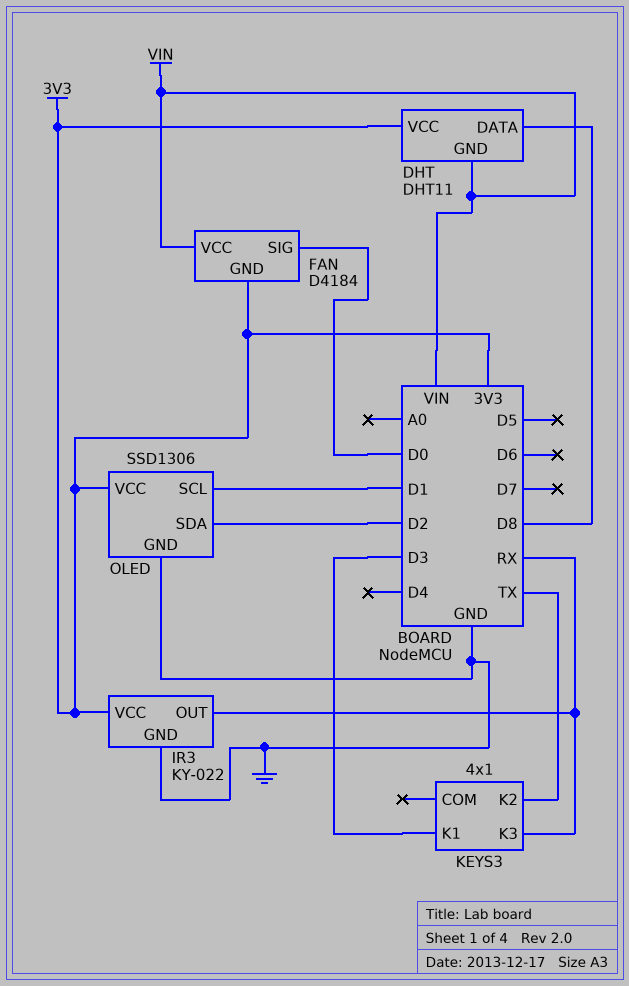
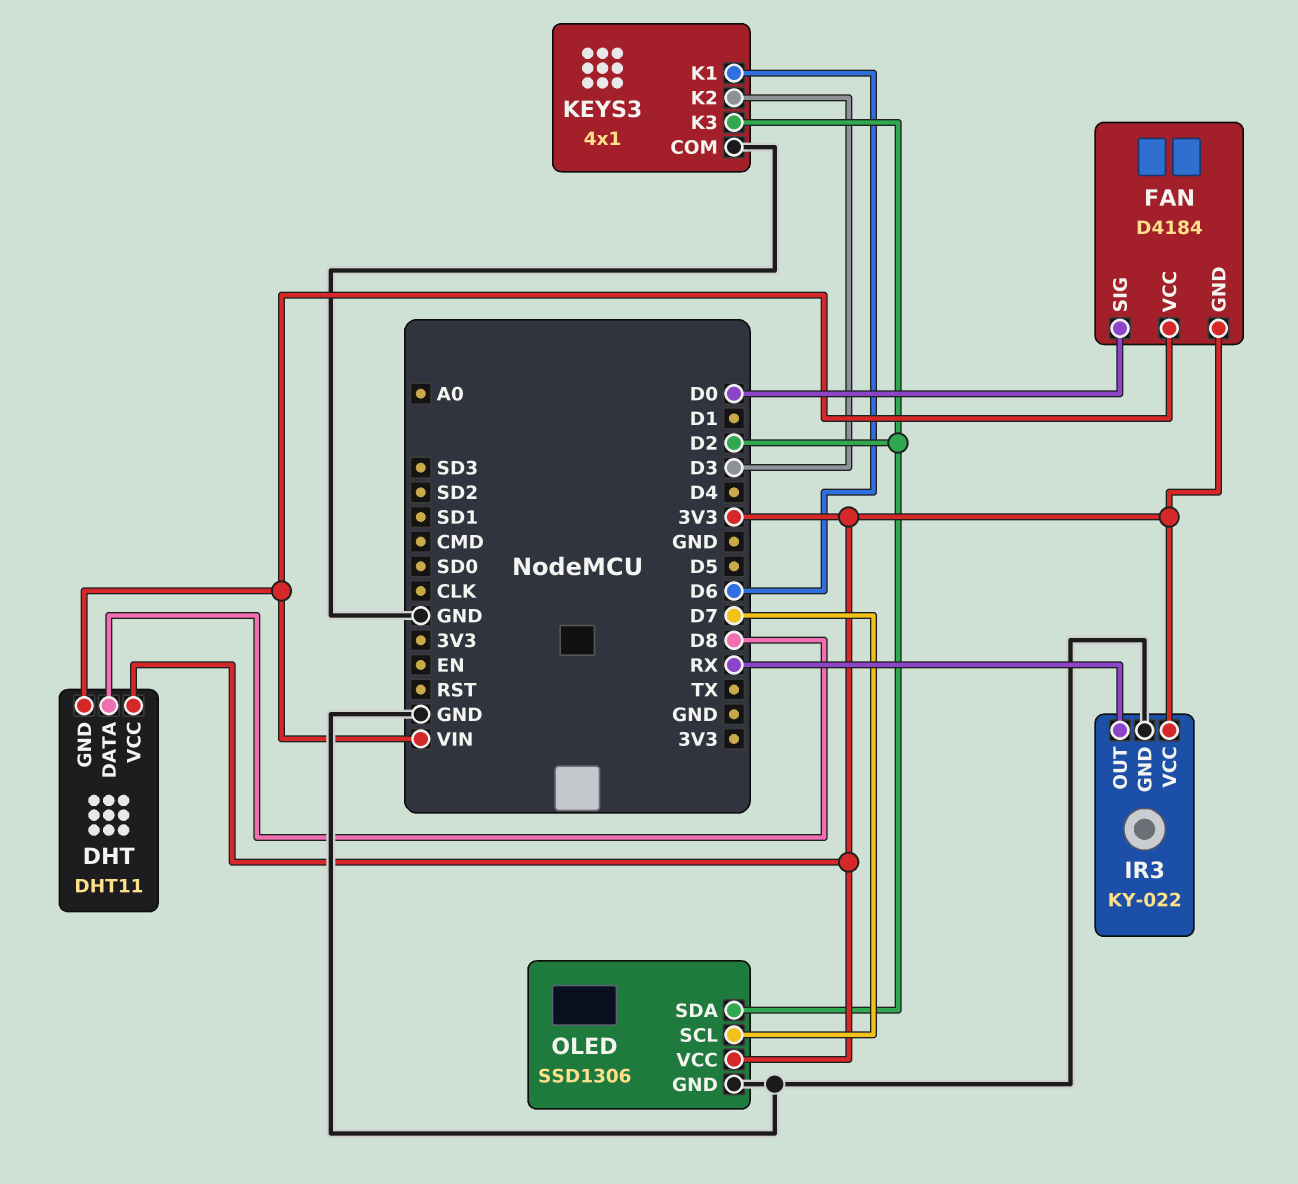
KEYS3 pin COM: none -> GND
KEYS3 pin K1: D3 -> D6
KEYS3 pin K2: TX -> D3
KEYS3 pin K3: RX -> D2
OLED pin SCL: D1 -> D7

